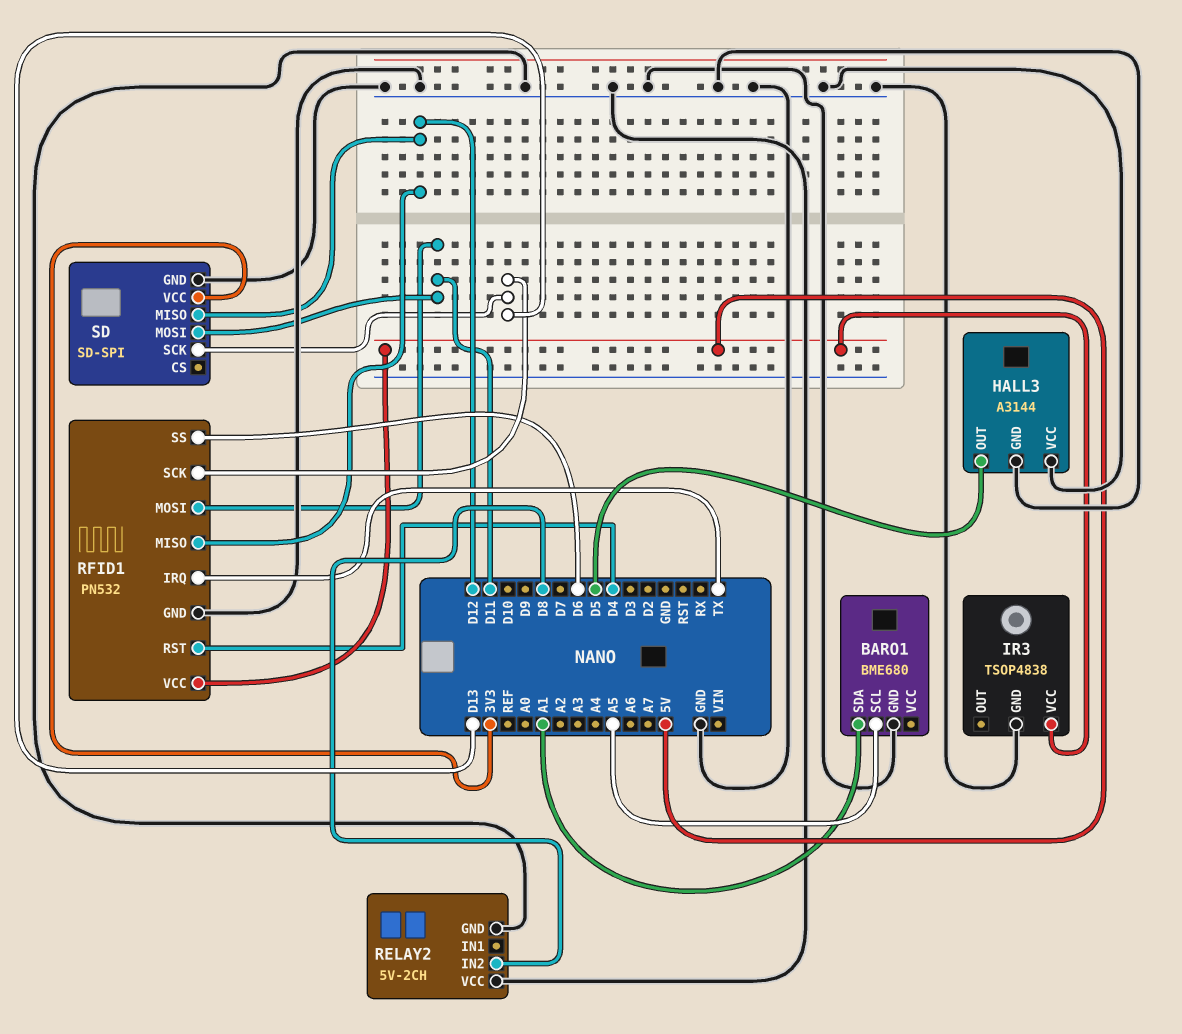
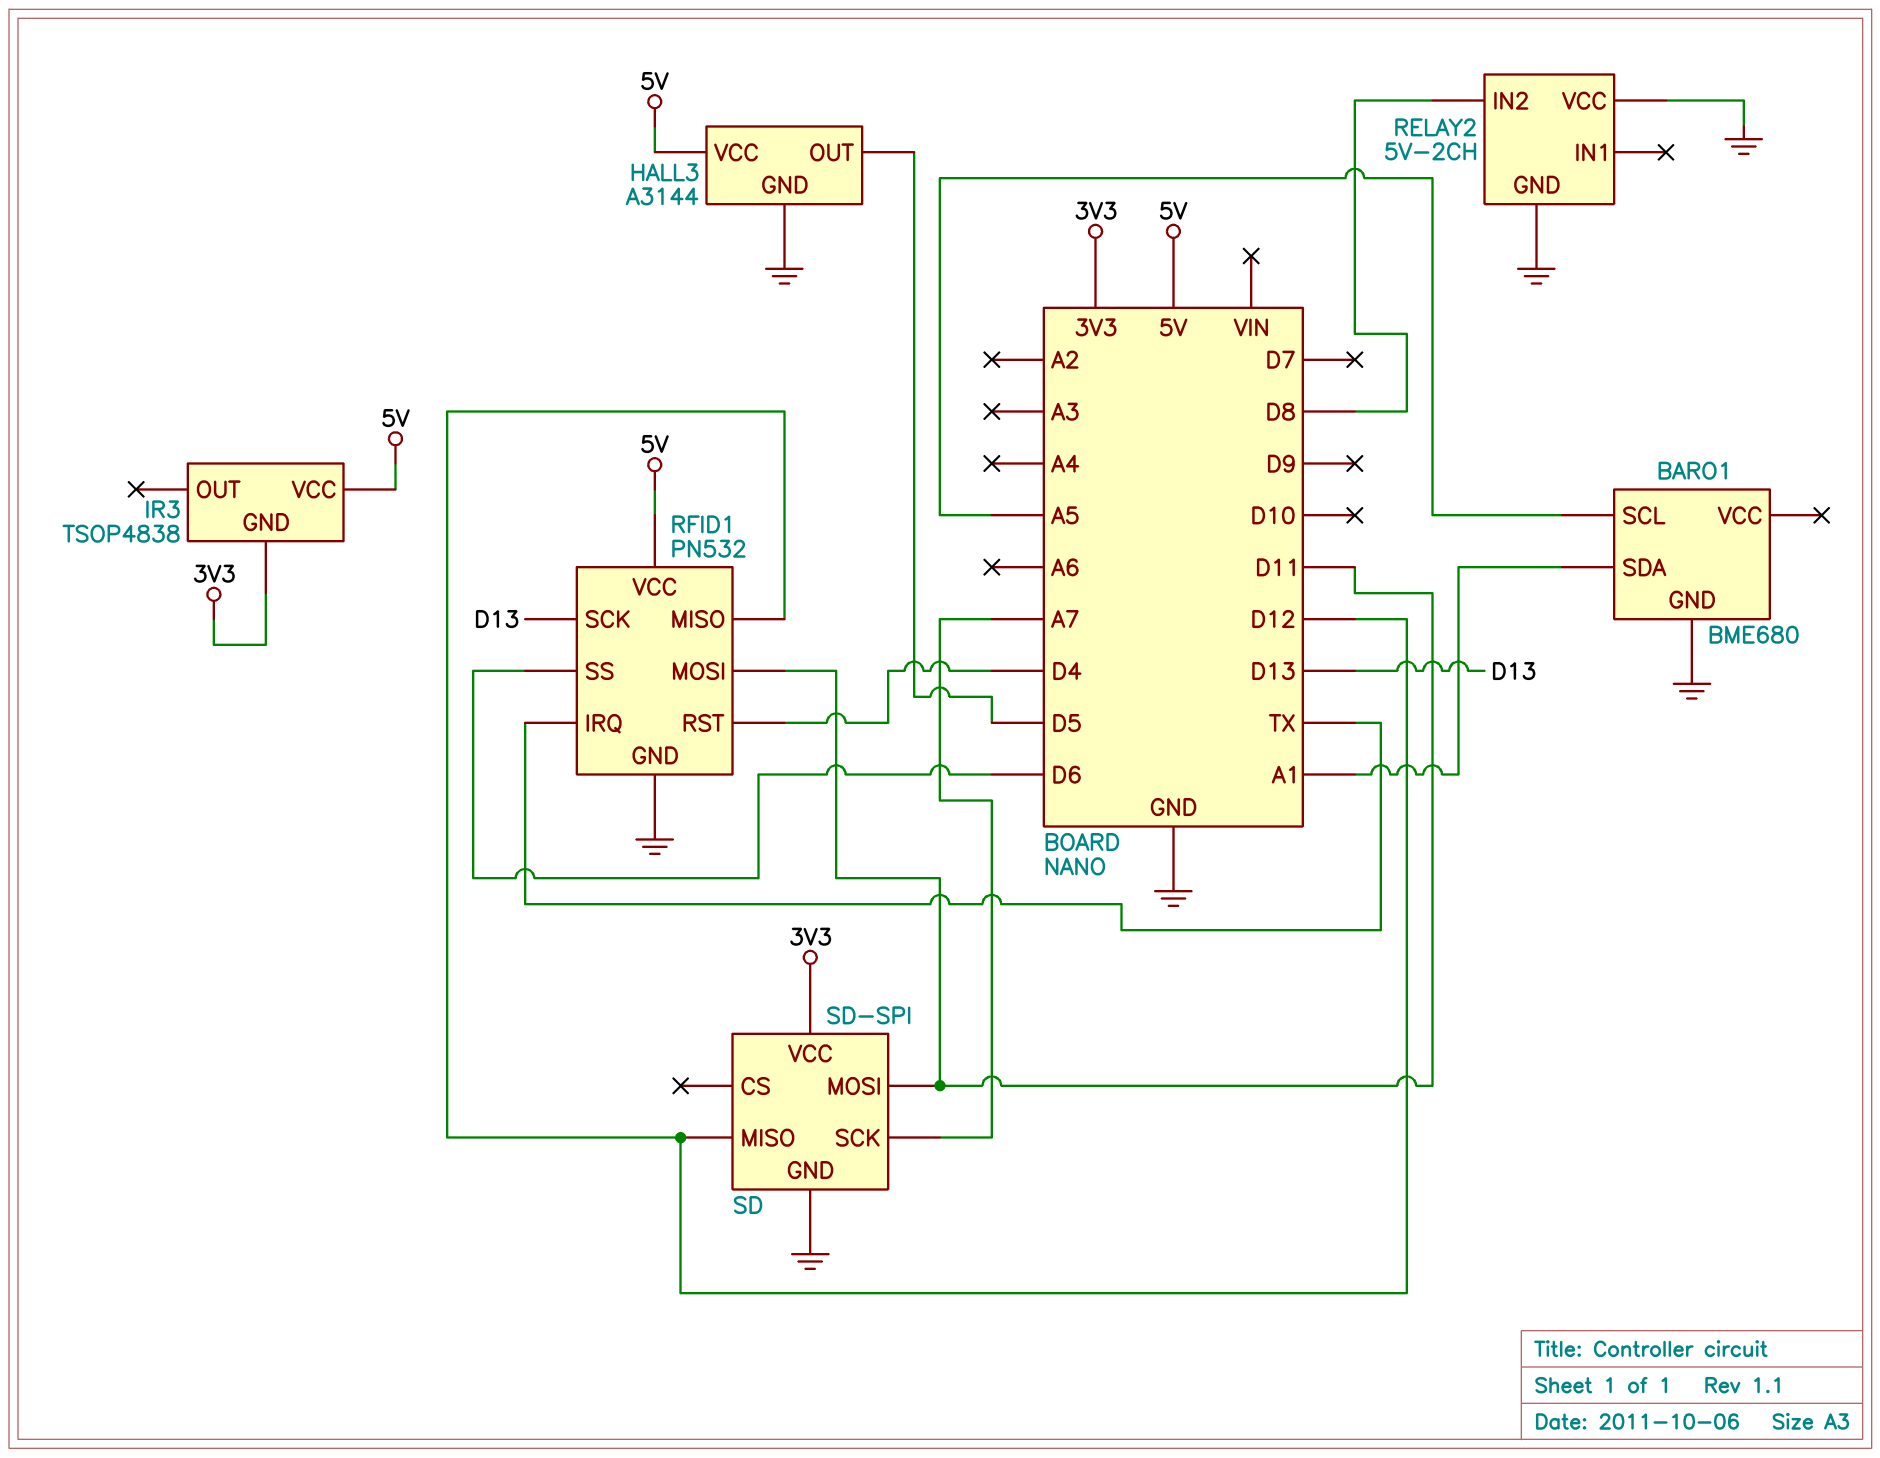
HALL3 pin VCC: GND -> 5V
IR3 pin GND: GND -> 3V3
SD pin SCK: D13 -> A7

